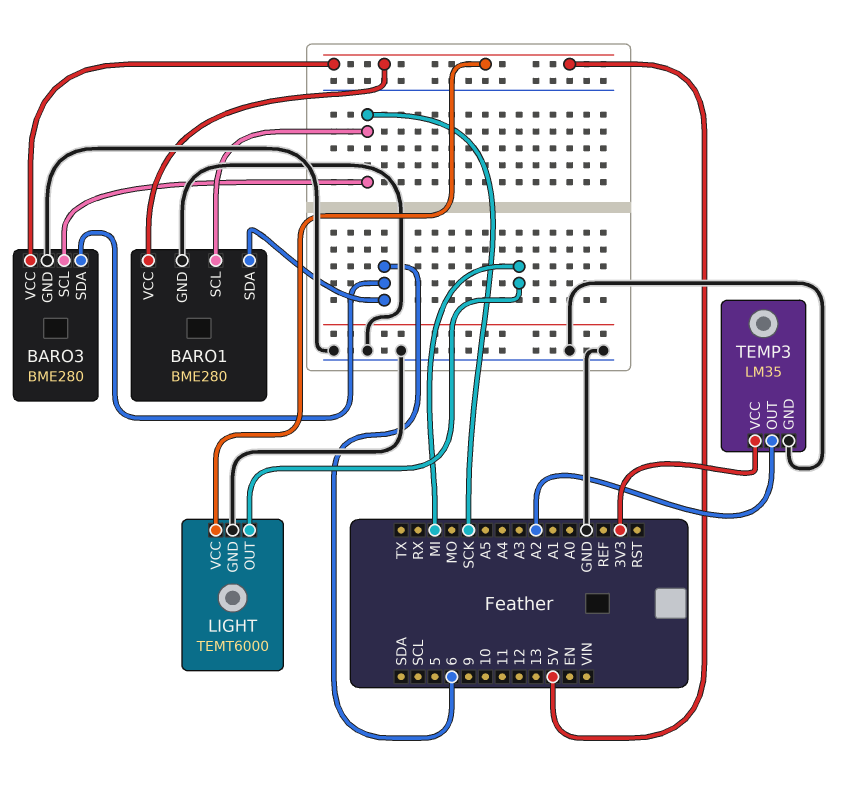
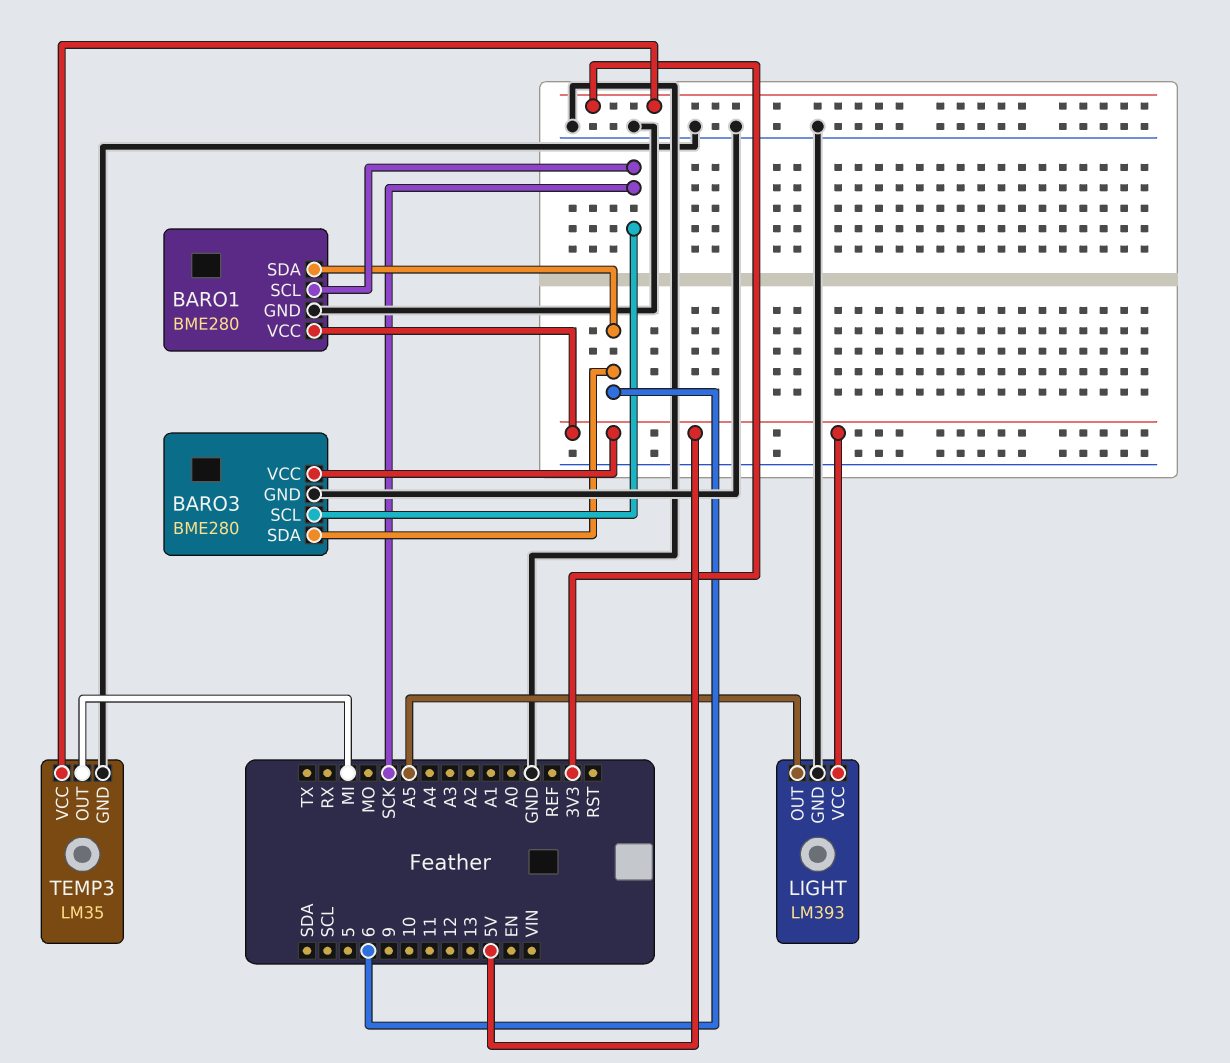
LIGHT: TEMT6000 -> LM393
LIGHT pin OUT: MI -> A5
TEMP3 pin OUT: A2 -> MI

